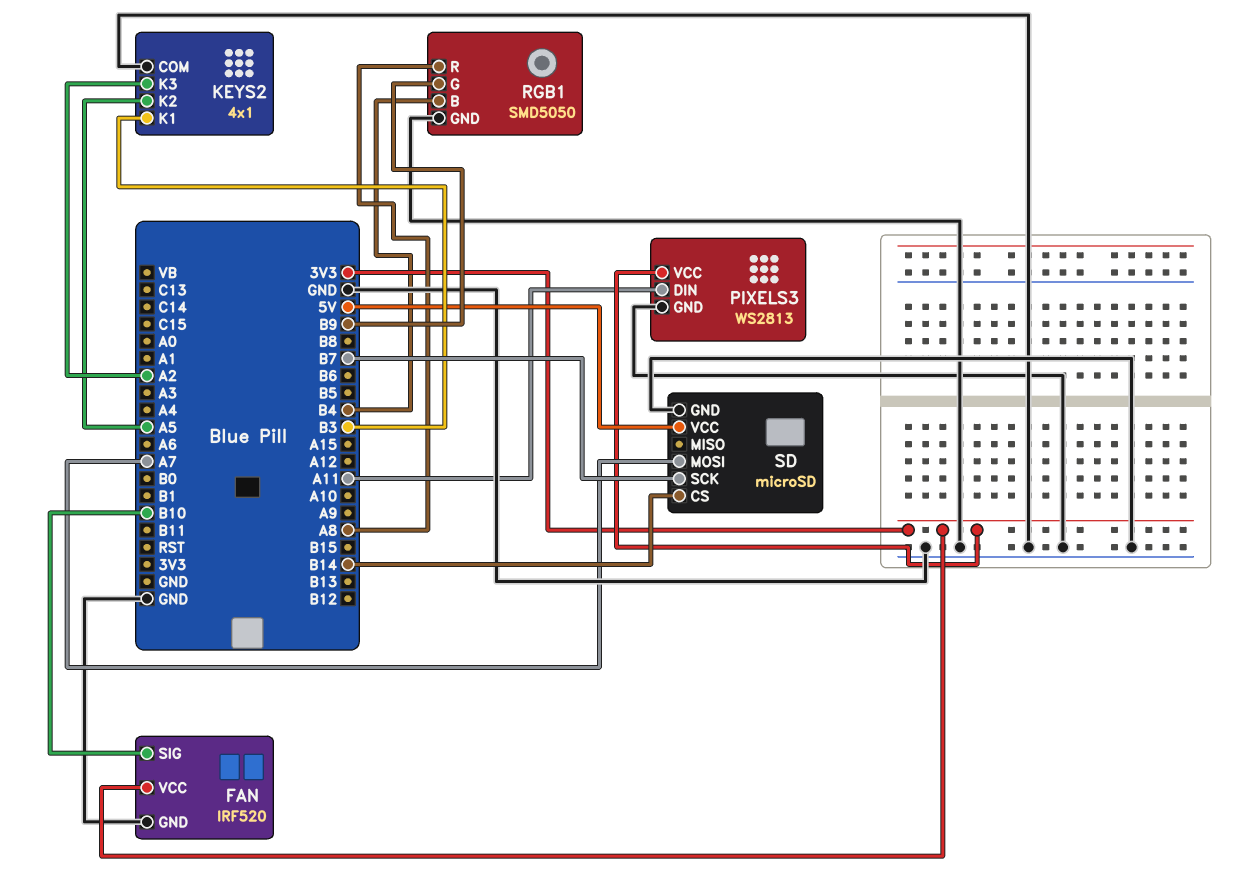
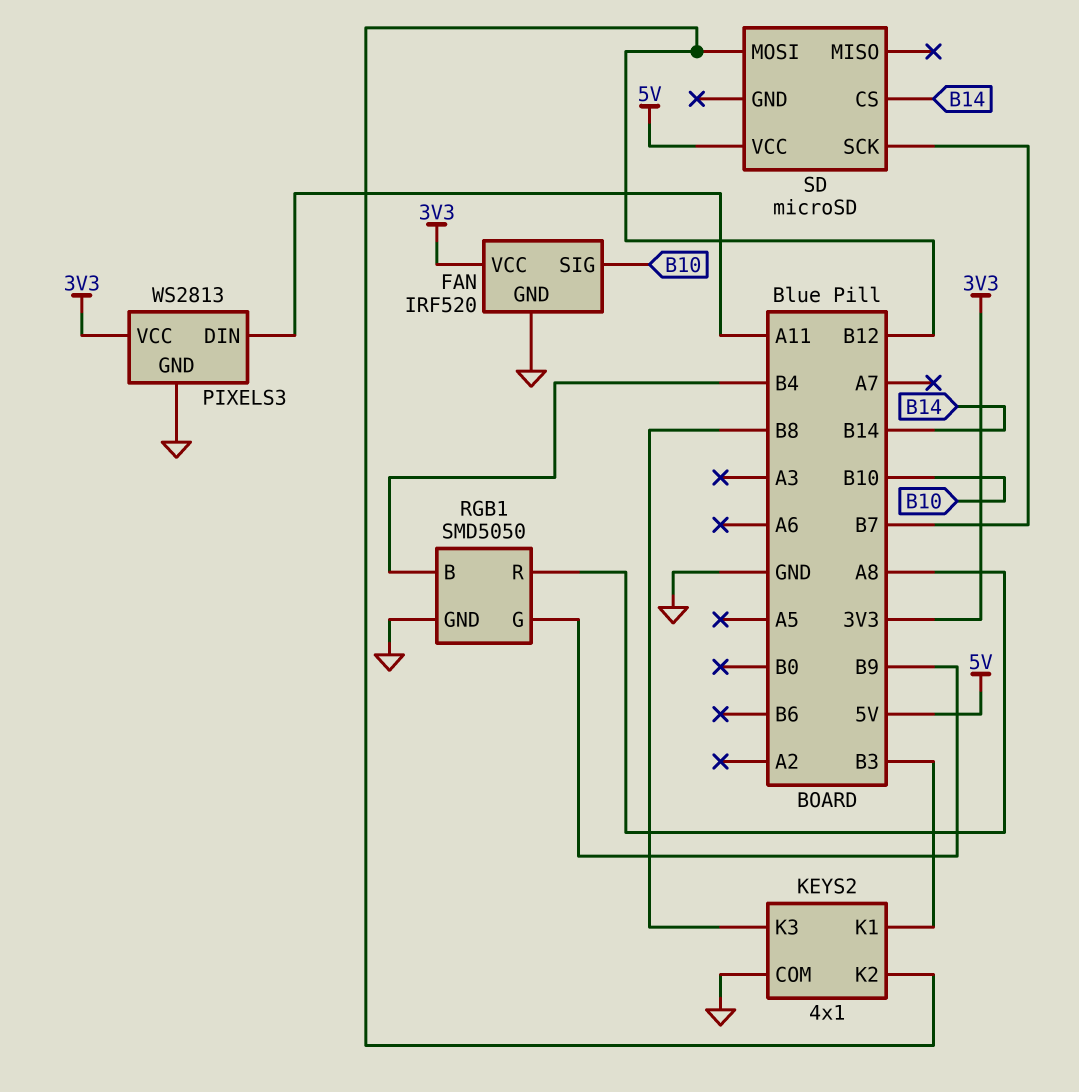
KEYS2 pin K2: A5 -> B12
KEYS2 pin K3: A2 -> B8
SD pin GND: GND -> none
SD pin MOSI: A7 -> B12

